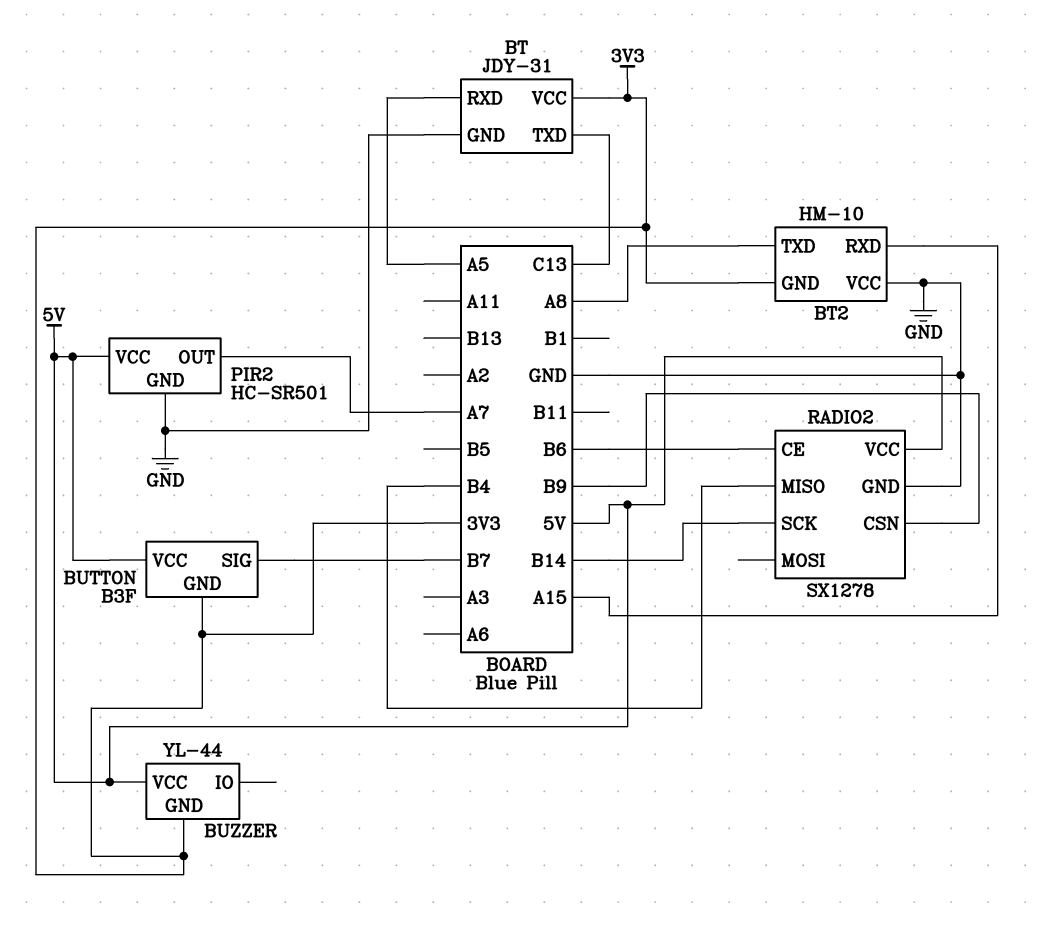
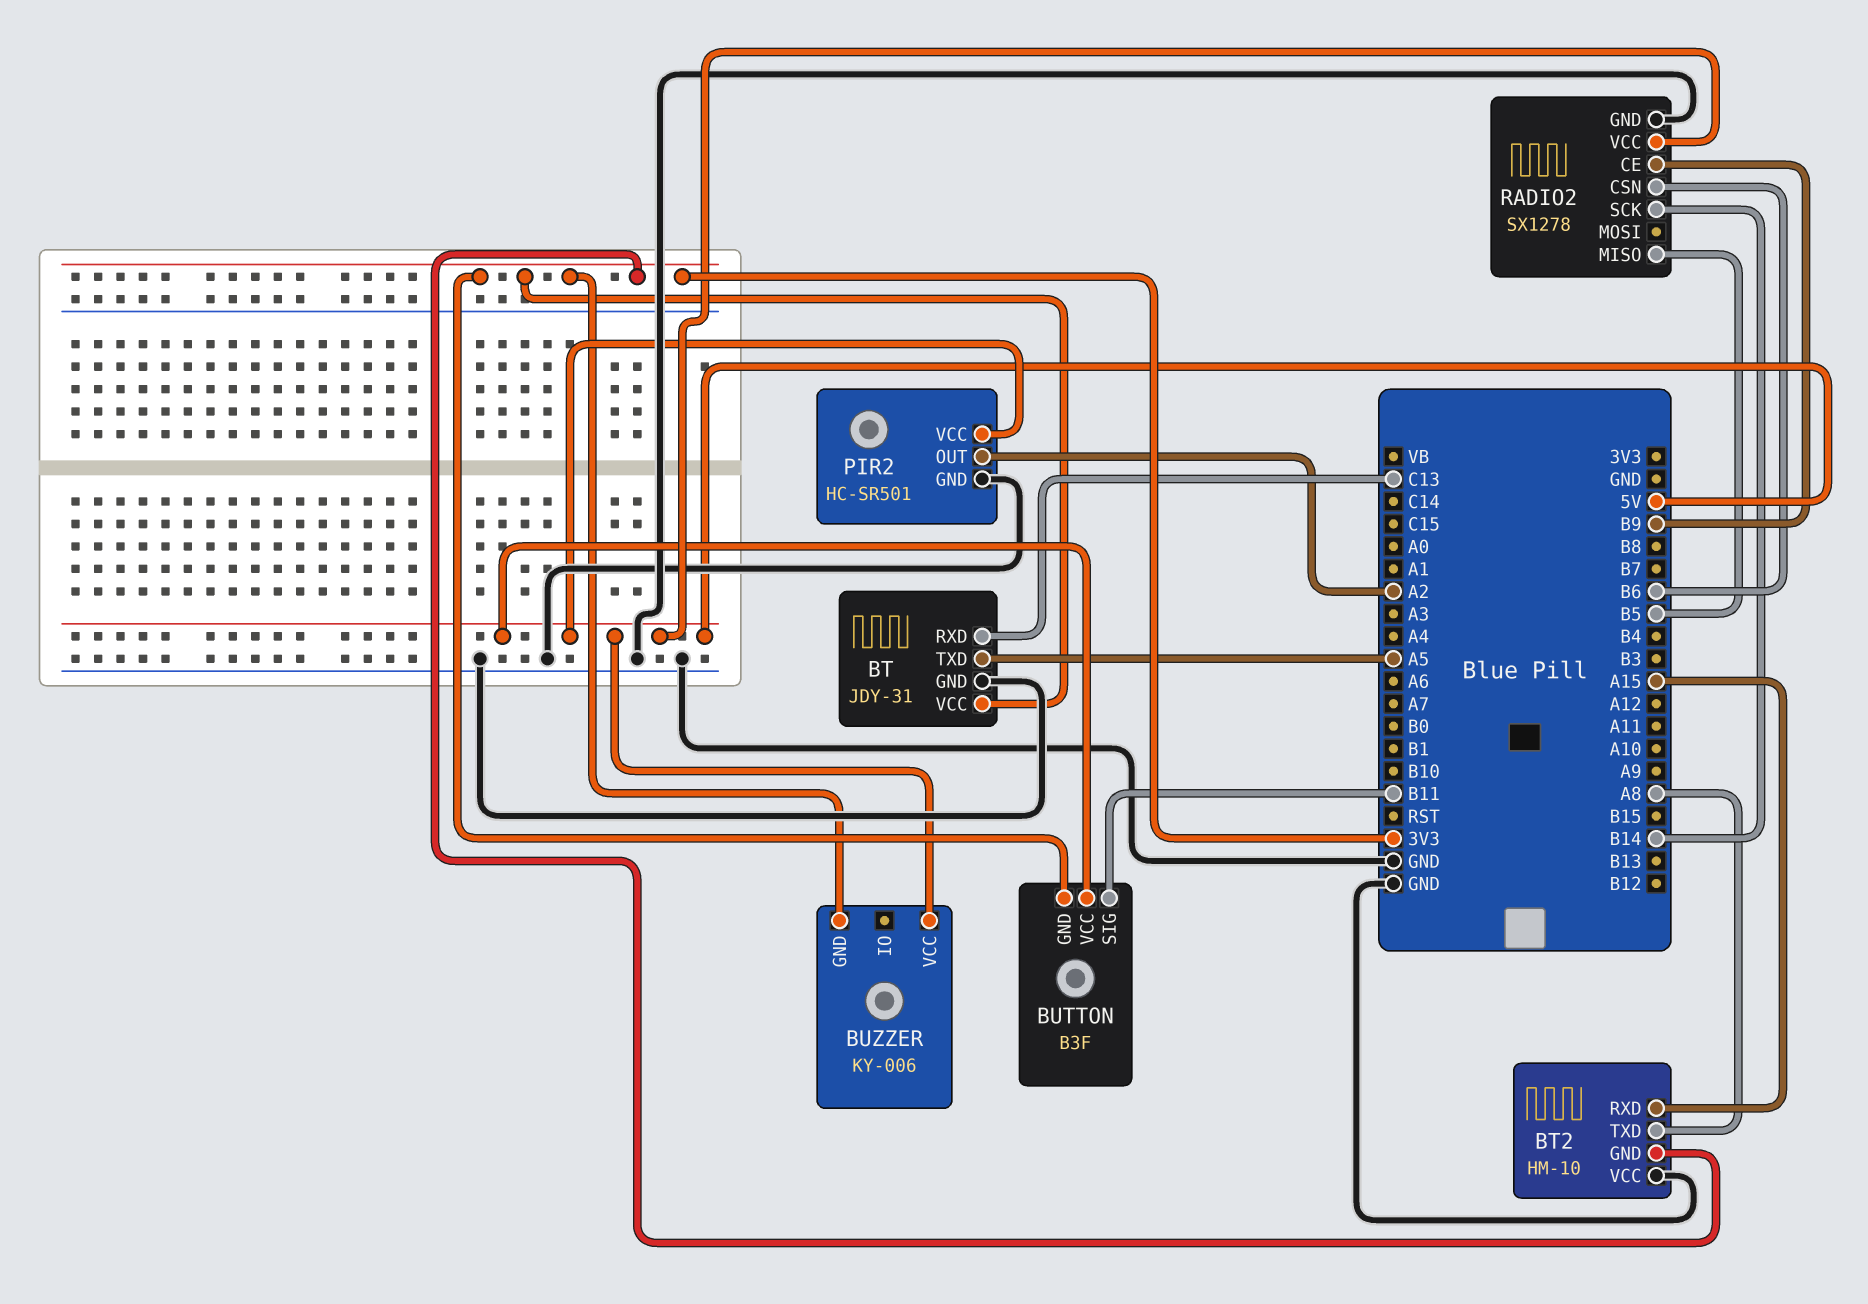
BT pin RXD: A5 -> C13
BT pin TXD: C13 -> A5
BUTTON pin SIG: B7 -> B11
BUZZER: YL-44 -> KY-006
PIR2 pin OUT: A7 -> A2
RADIO2 pin CE: B6 -> B9
RADIO2 pin CSN: B9 -> B6
RADIO2 pin MISO: B4 -> B5

